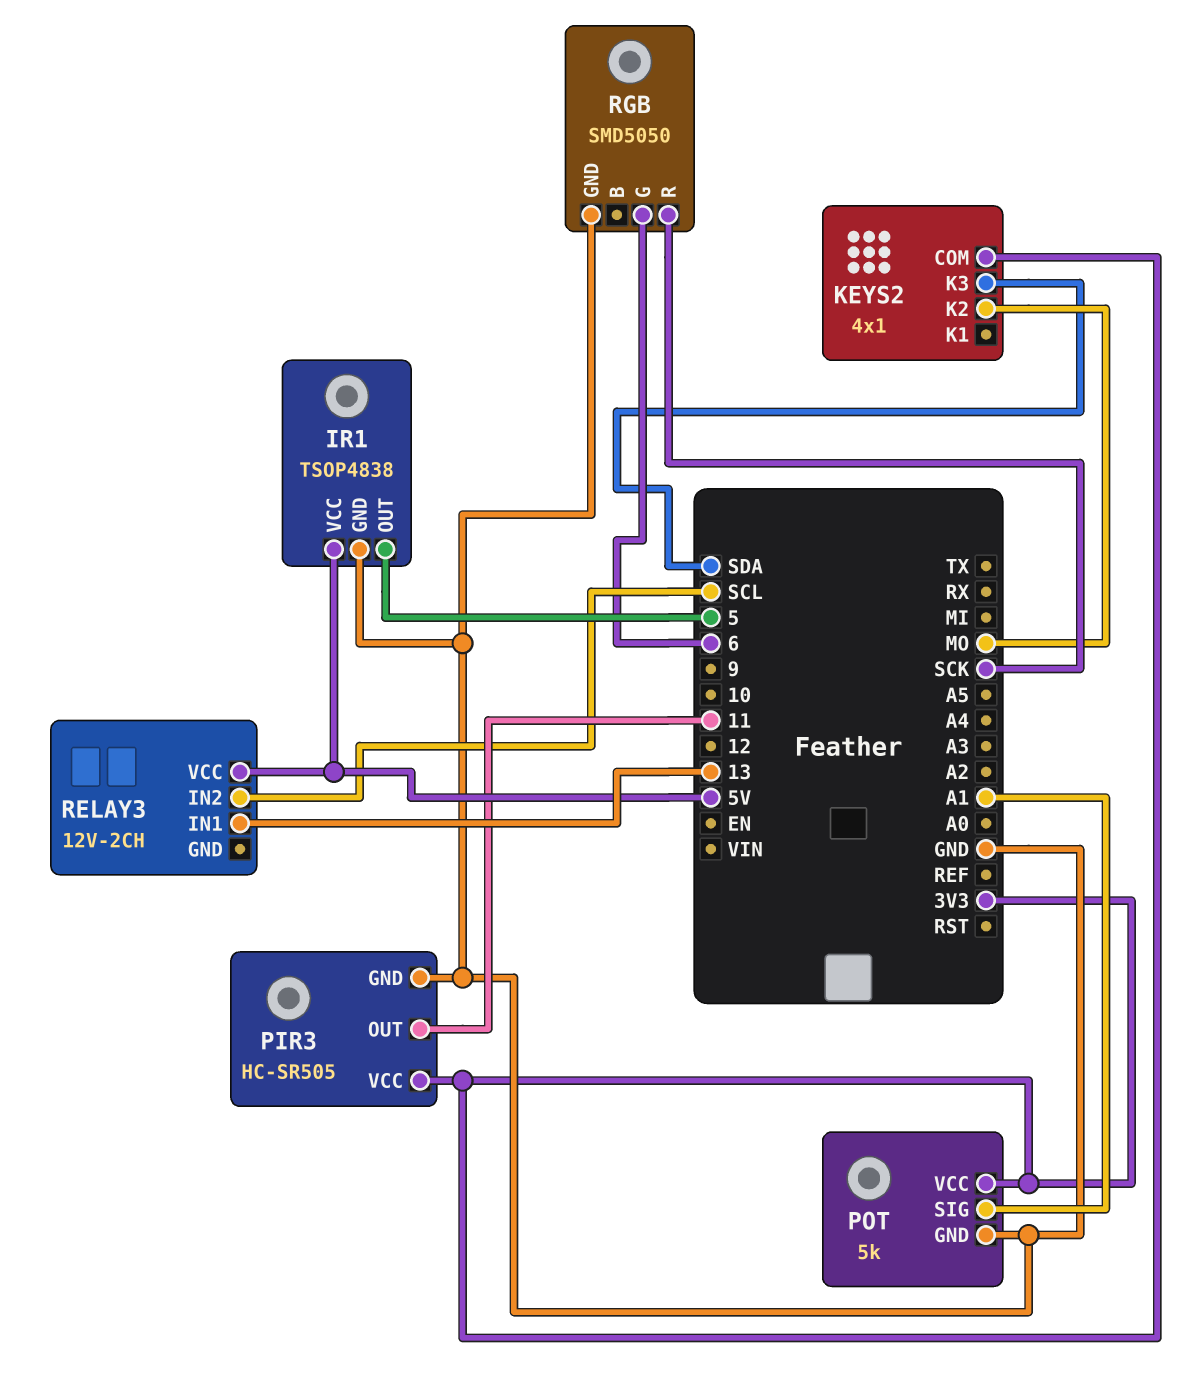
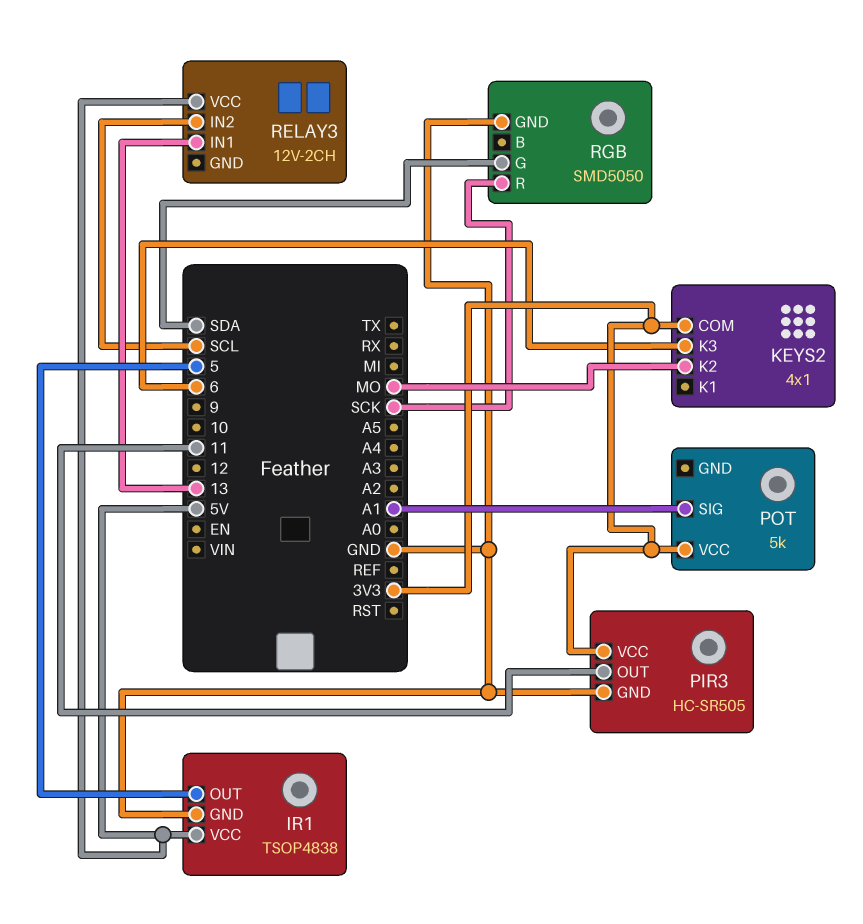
KEYS2 pin K3: SDA -> 6
POT pin GND: GND -> none
RGB pin G: 6 -> SDA

